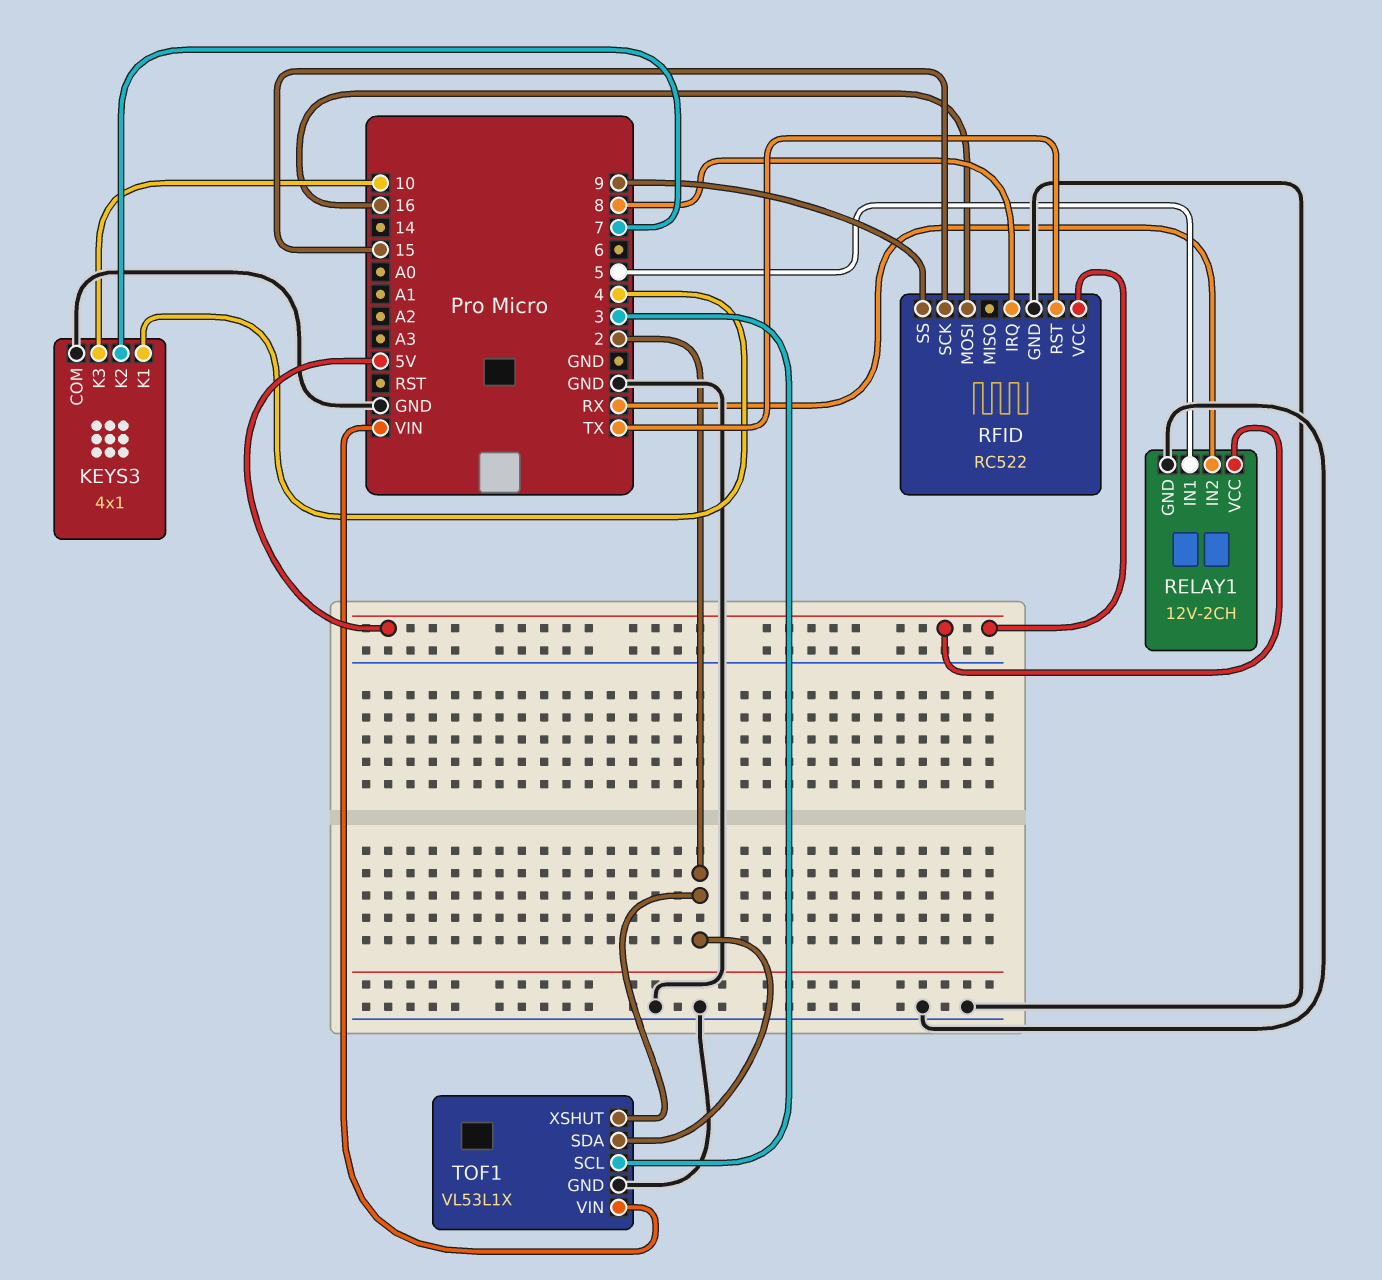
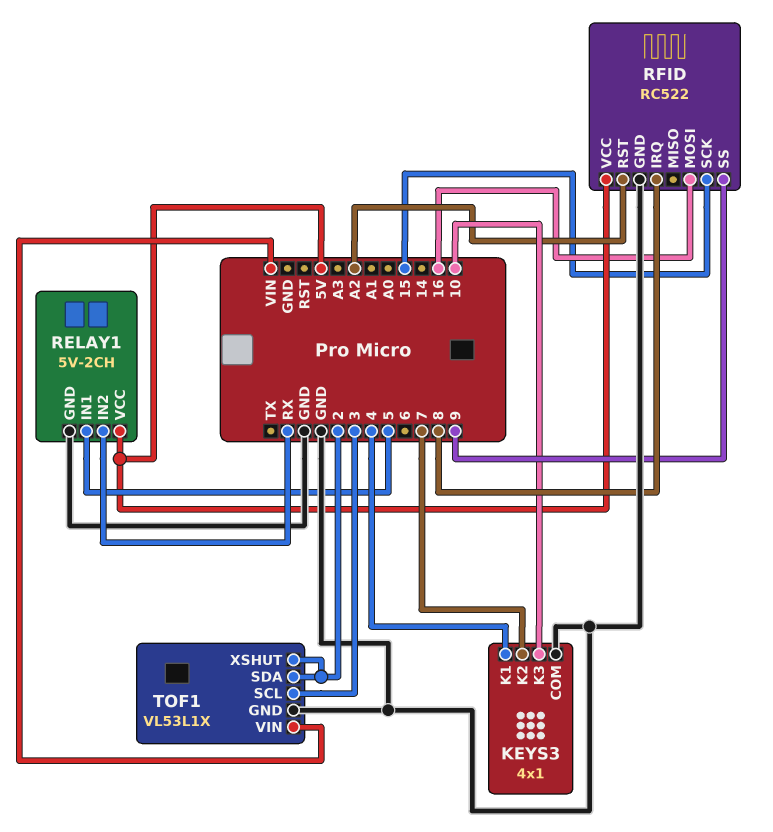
RELAY1: 12V-2CH -> 5V-2CH
RFID pin RST: TX -> A2

